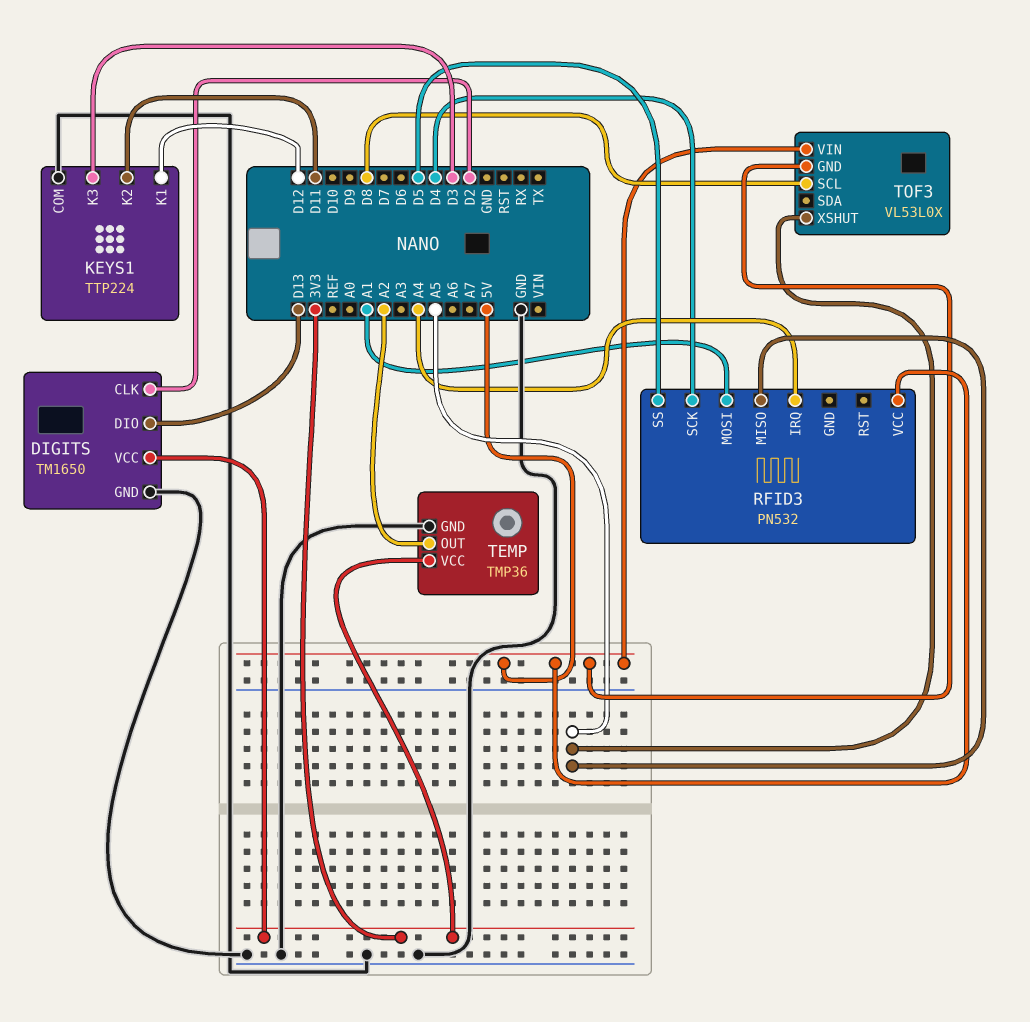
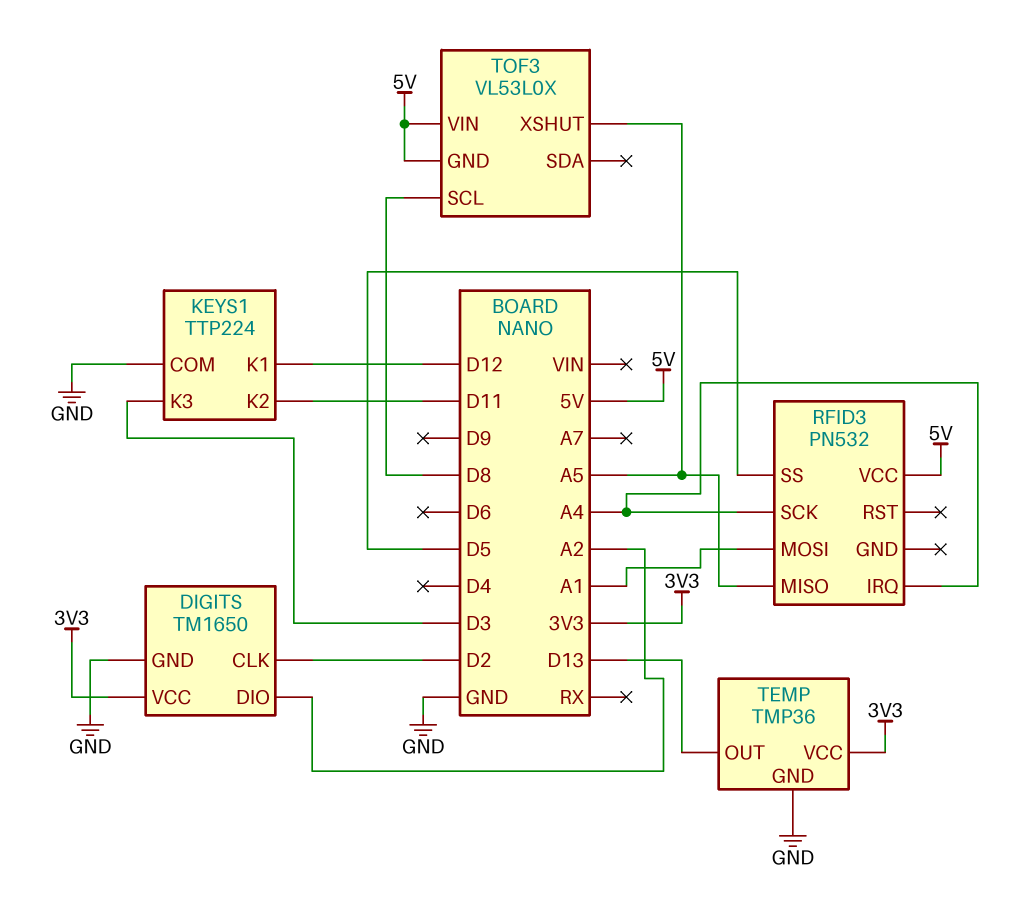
DIGITS pin DIO: D13 -> A2
RFID3 pin SCK: D4 -> A4
TEMP pin OUT: A2 -> D13

